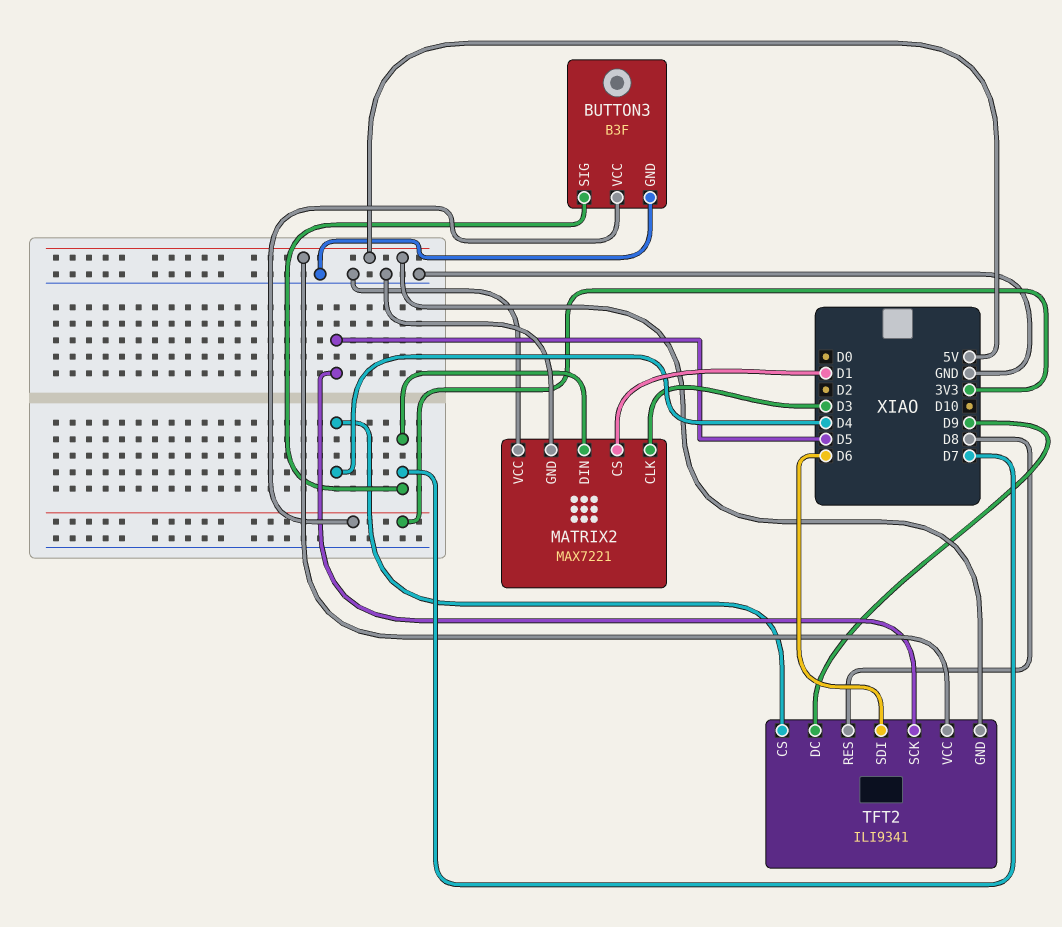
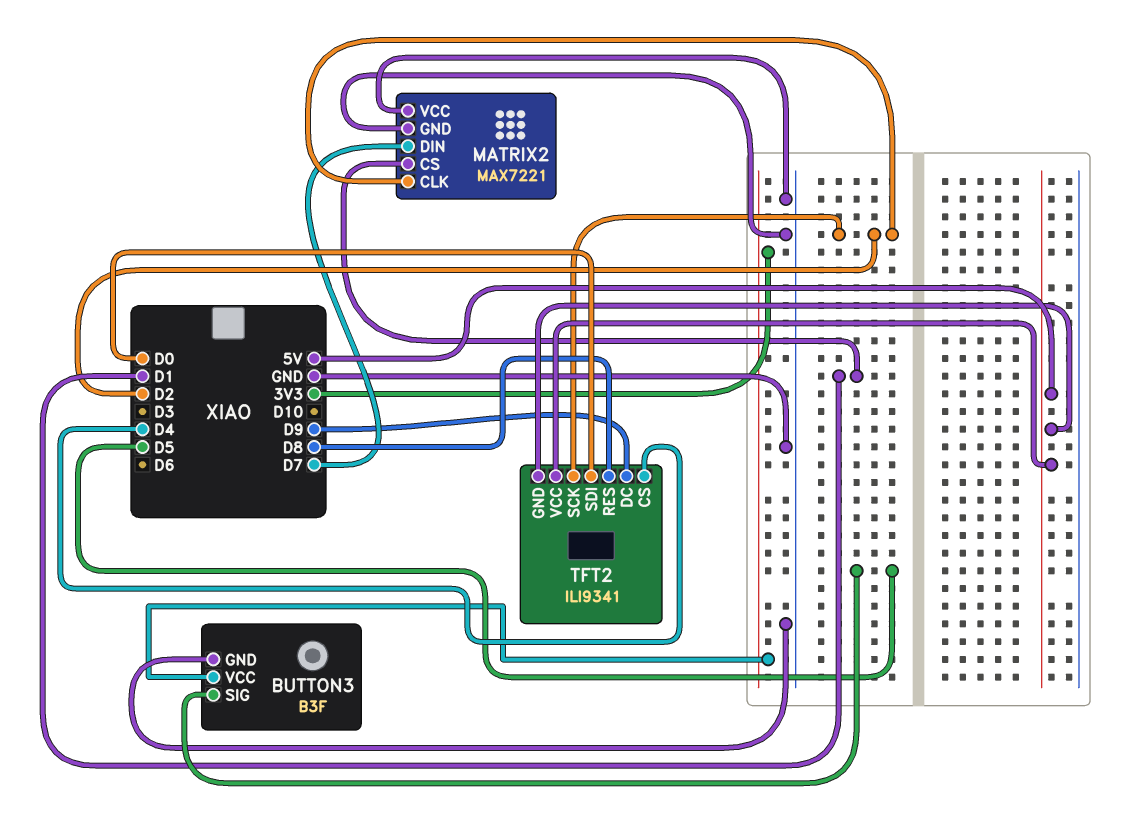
BUTTON3 pin SIG: D7 -> D5
MATRIX2 pin CLK: D3 -> D2
TFT2 pin SCK: D5 -> D2
TFT2 pin SDI: D6 -> D0

